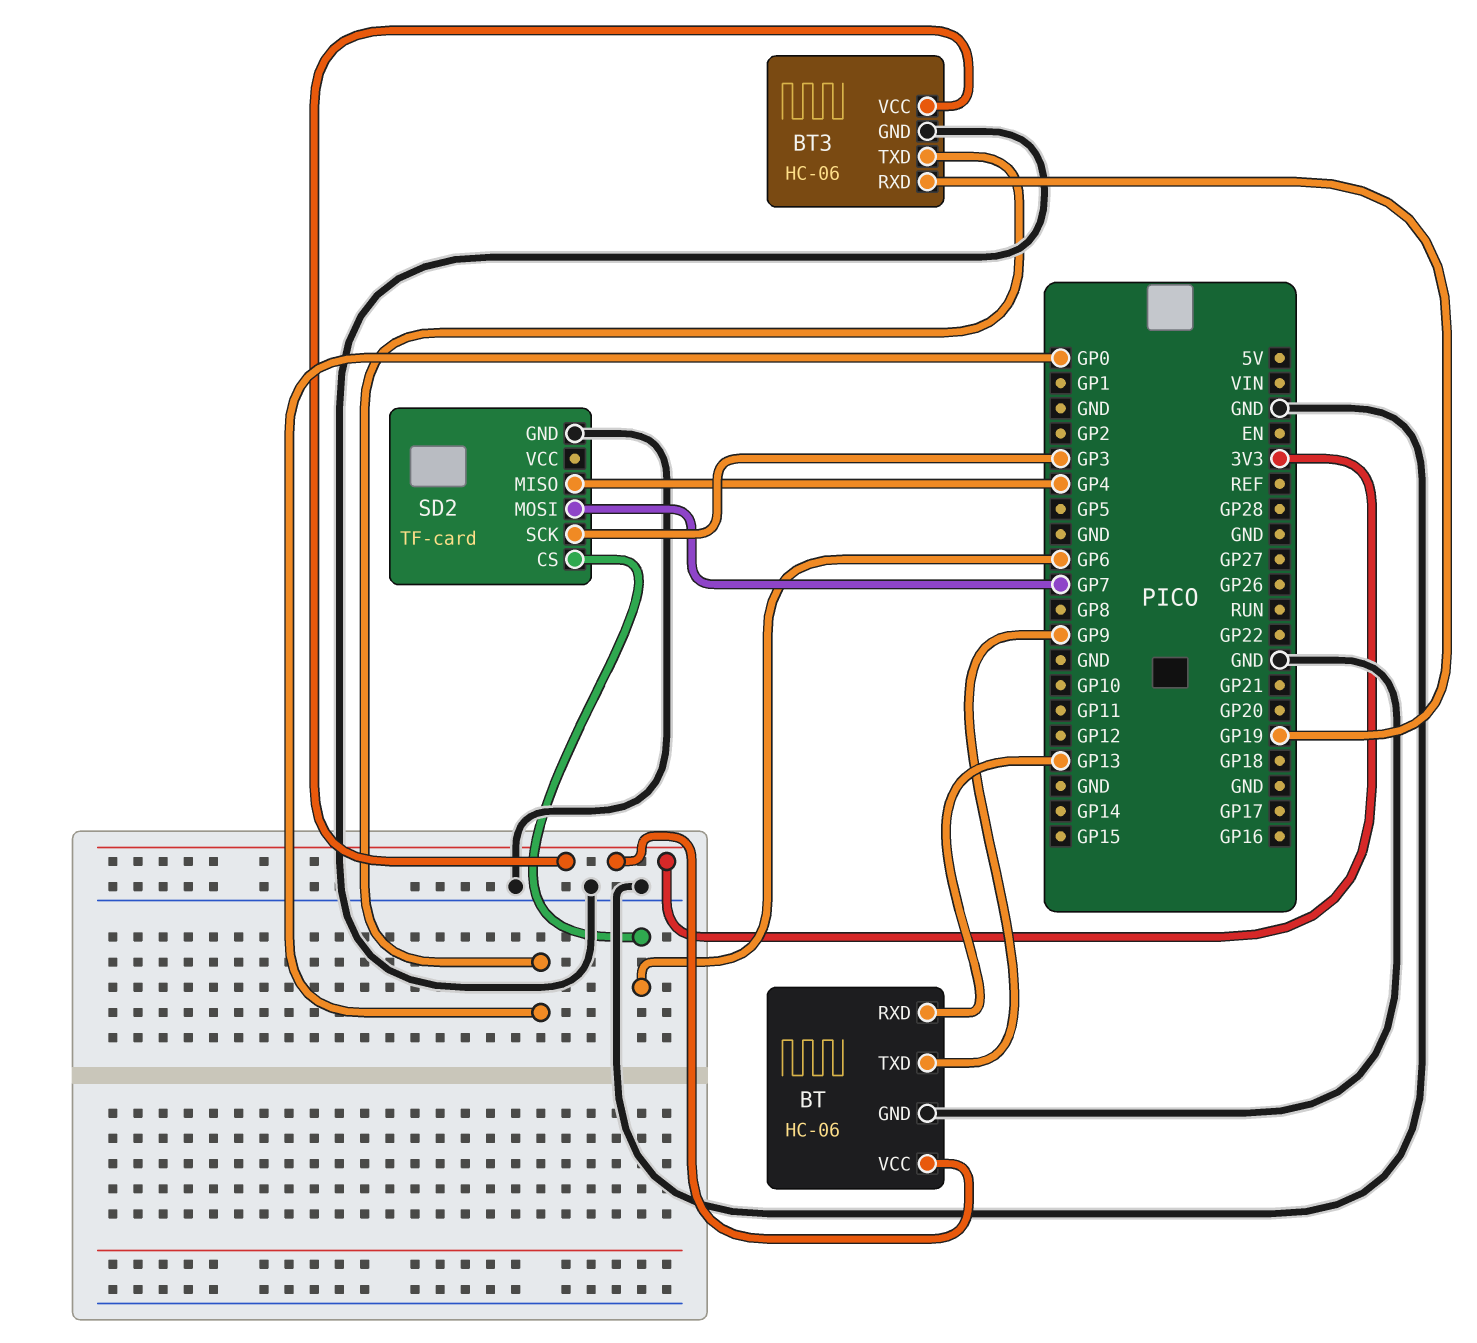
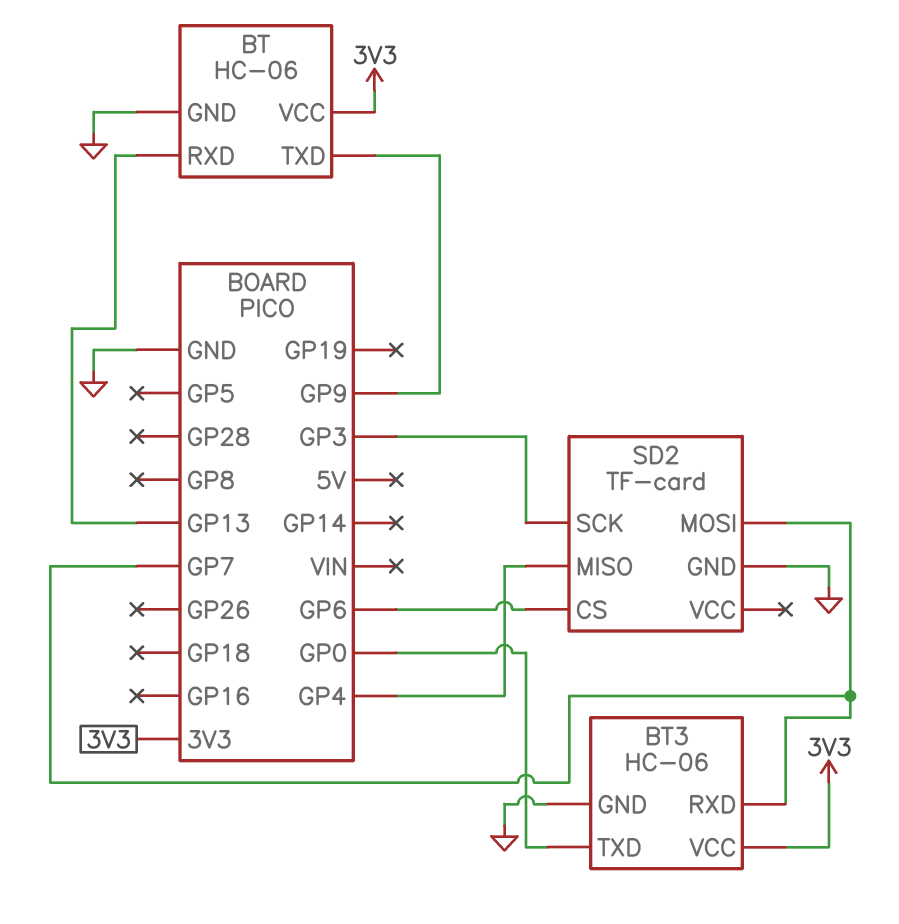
BT3 pin RXD: GP19 -> GP7

